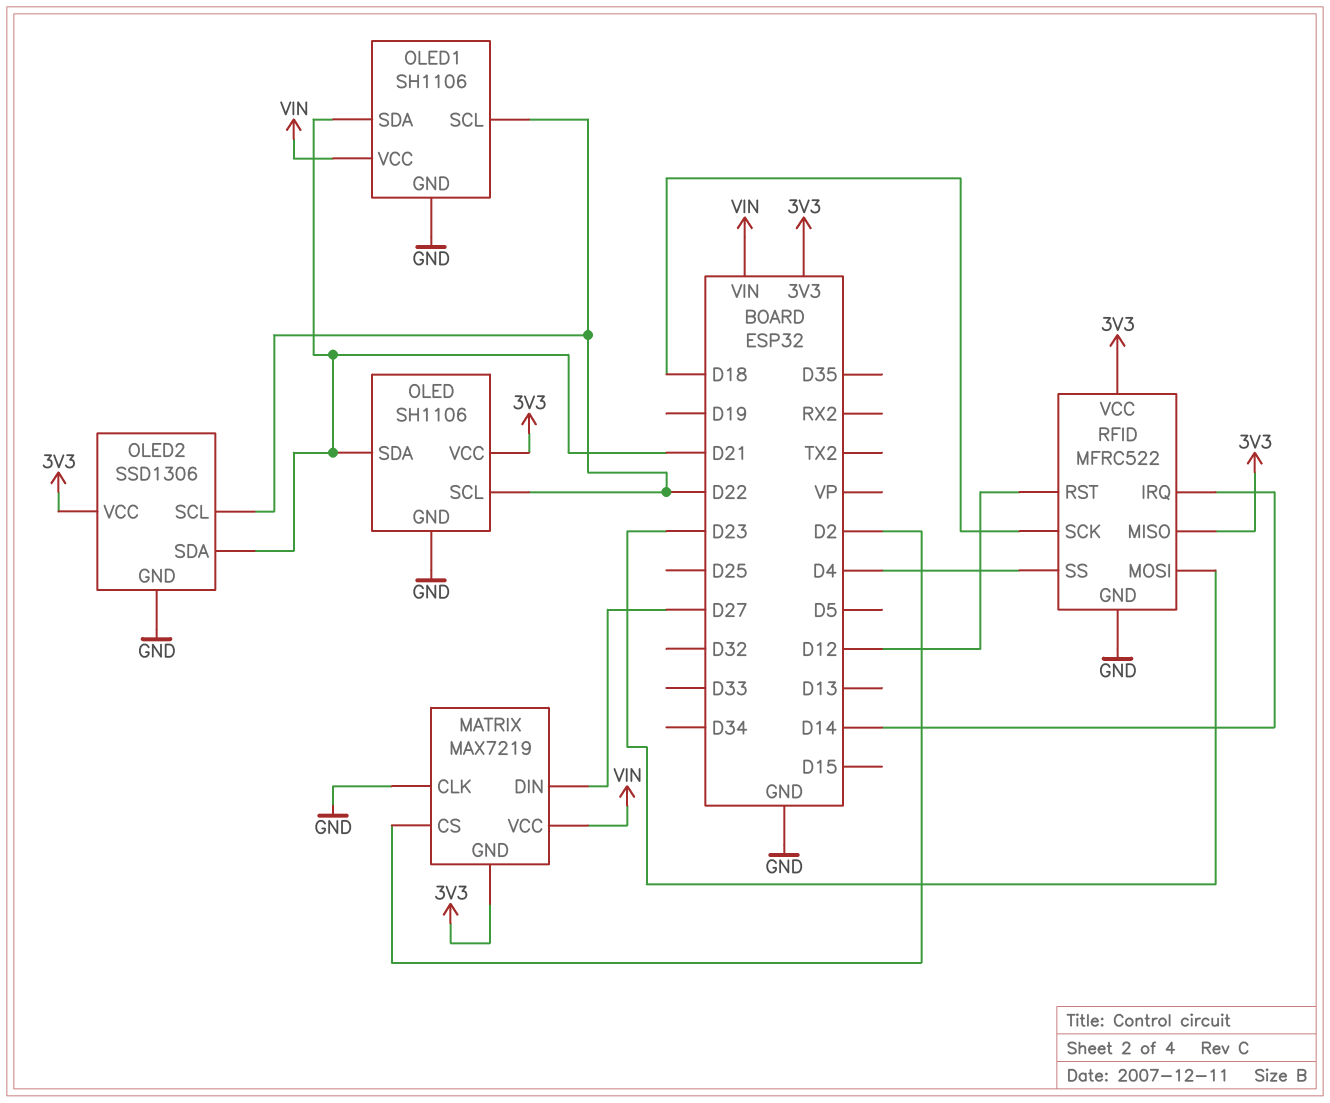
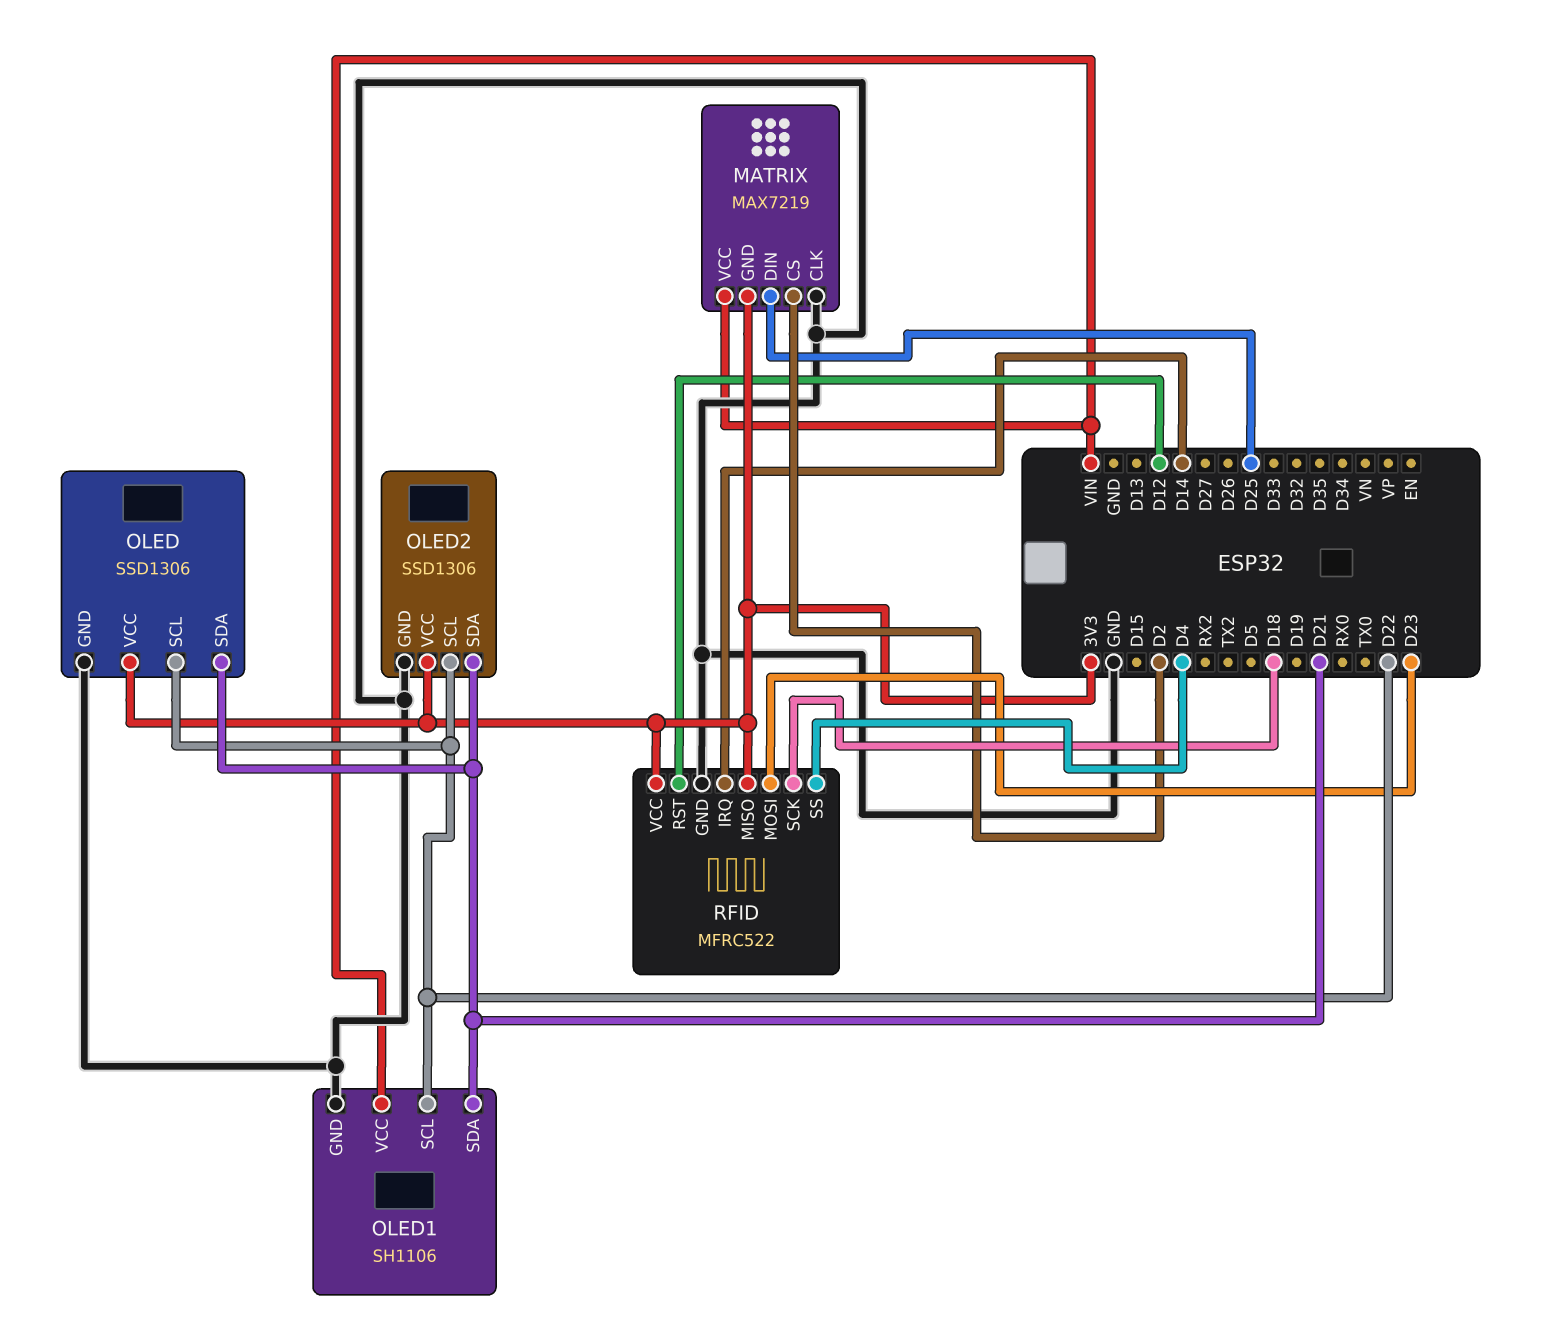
MATRIX pin DIN: D27 -> D25
OLED: SH1106 -> SSD1306

